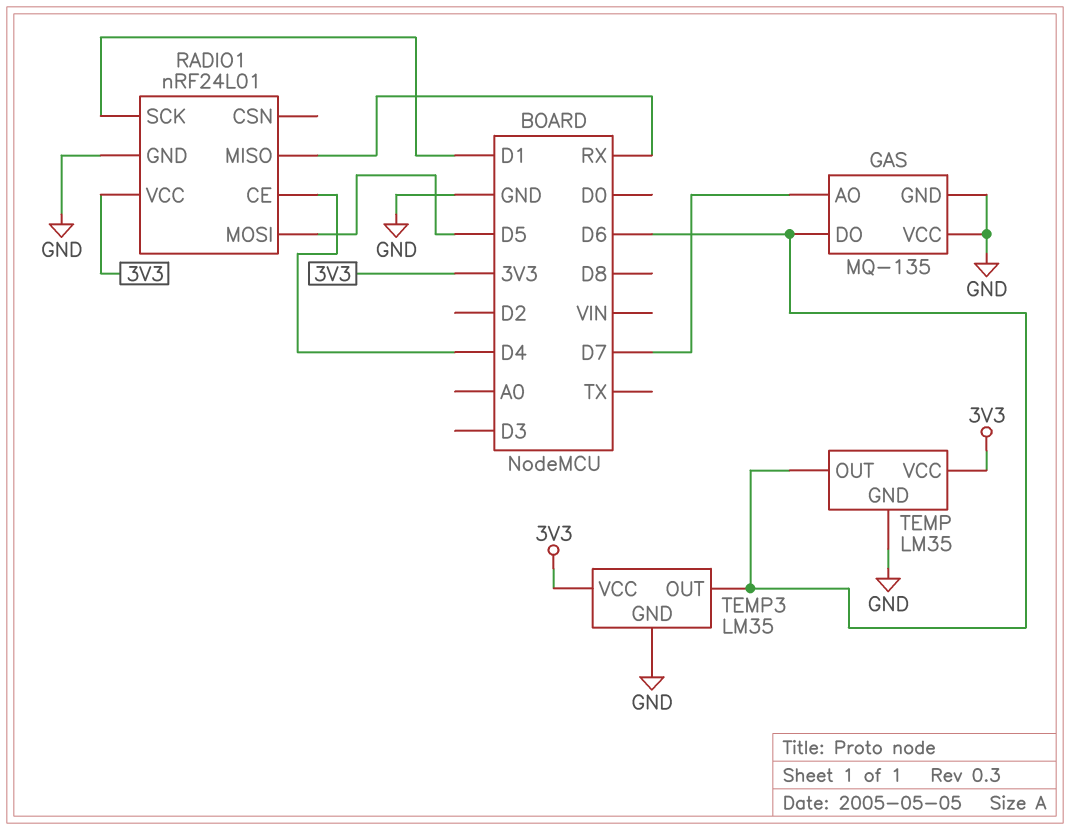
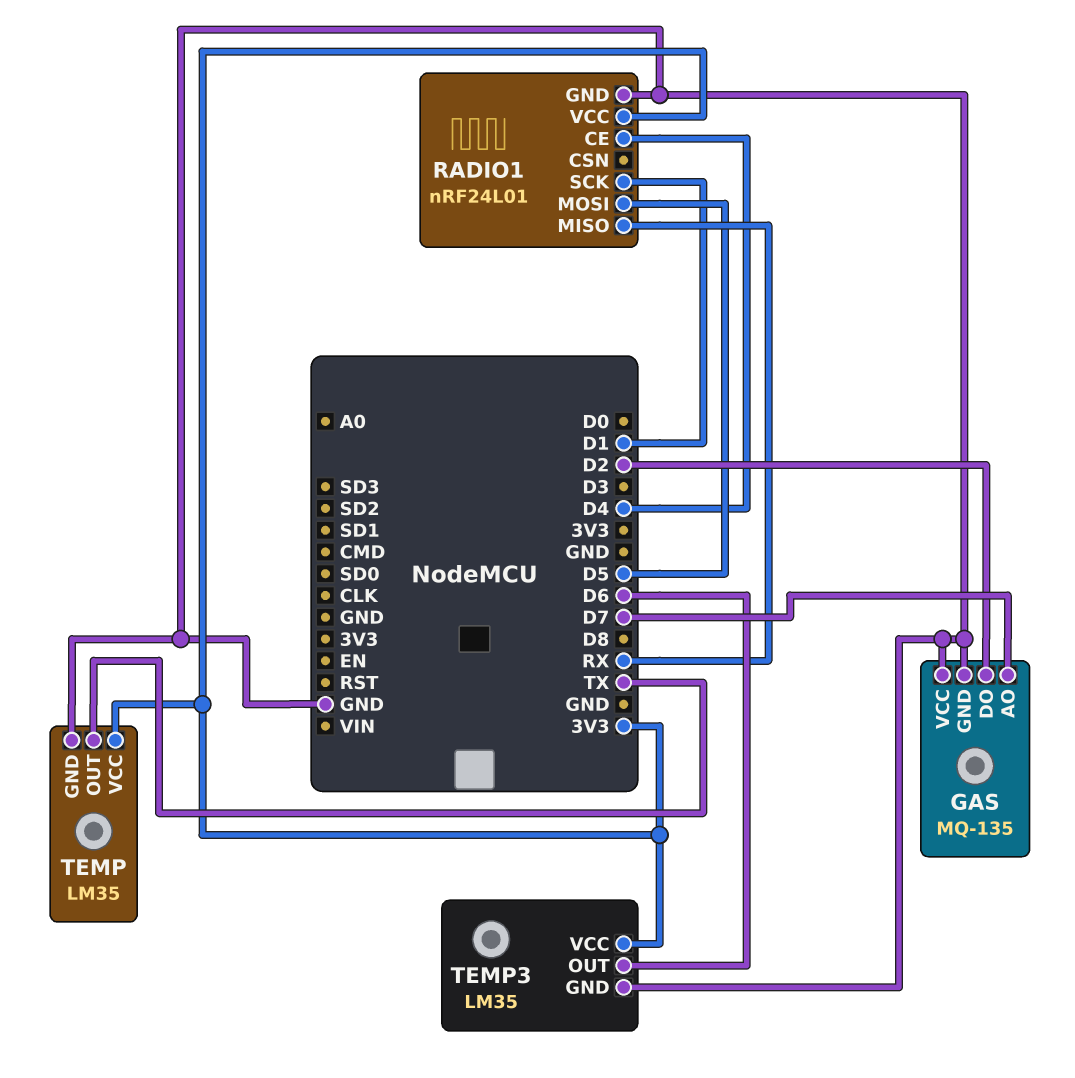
GAS pin DO: D6 -> D2
TEMP pin OUT: D6 -> TX

